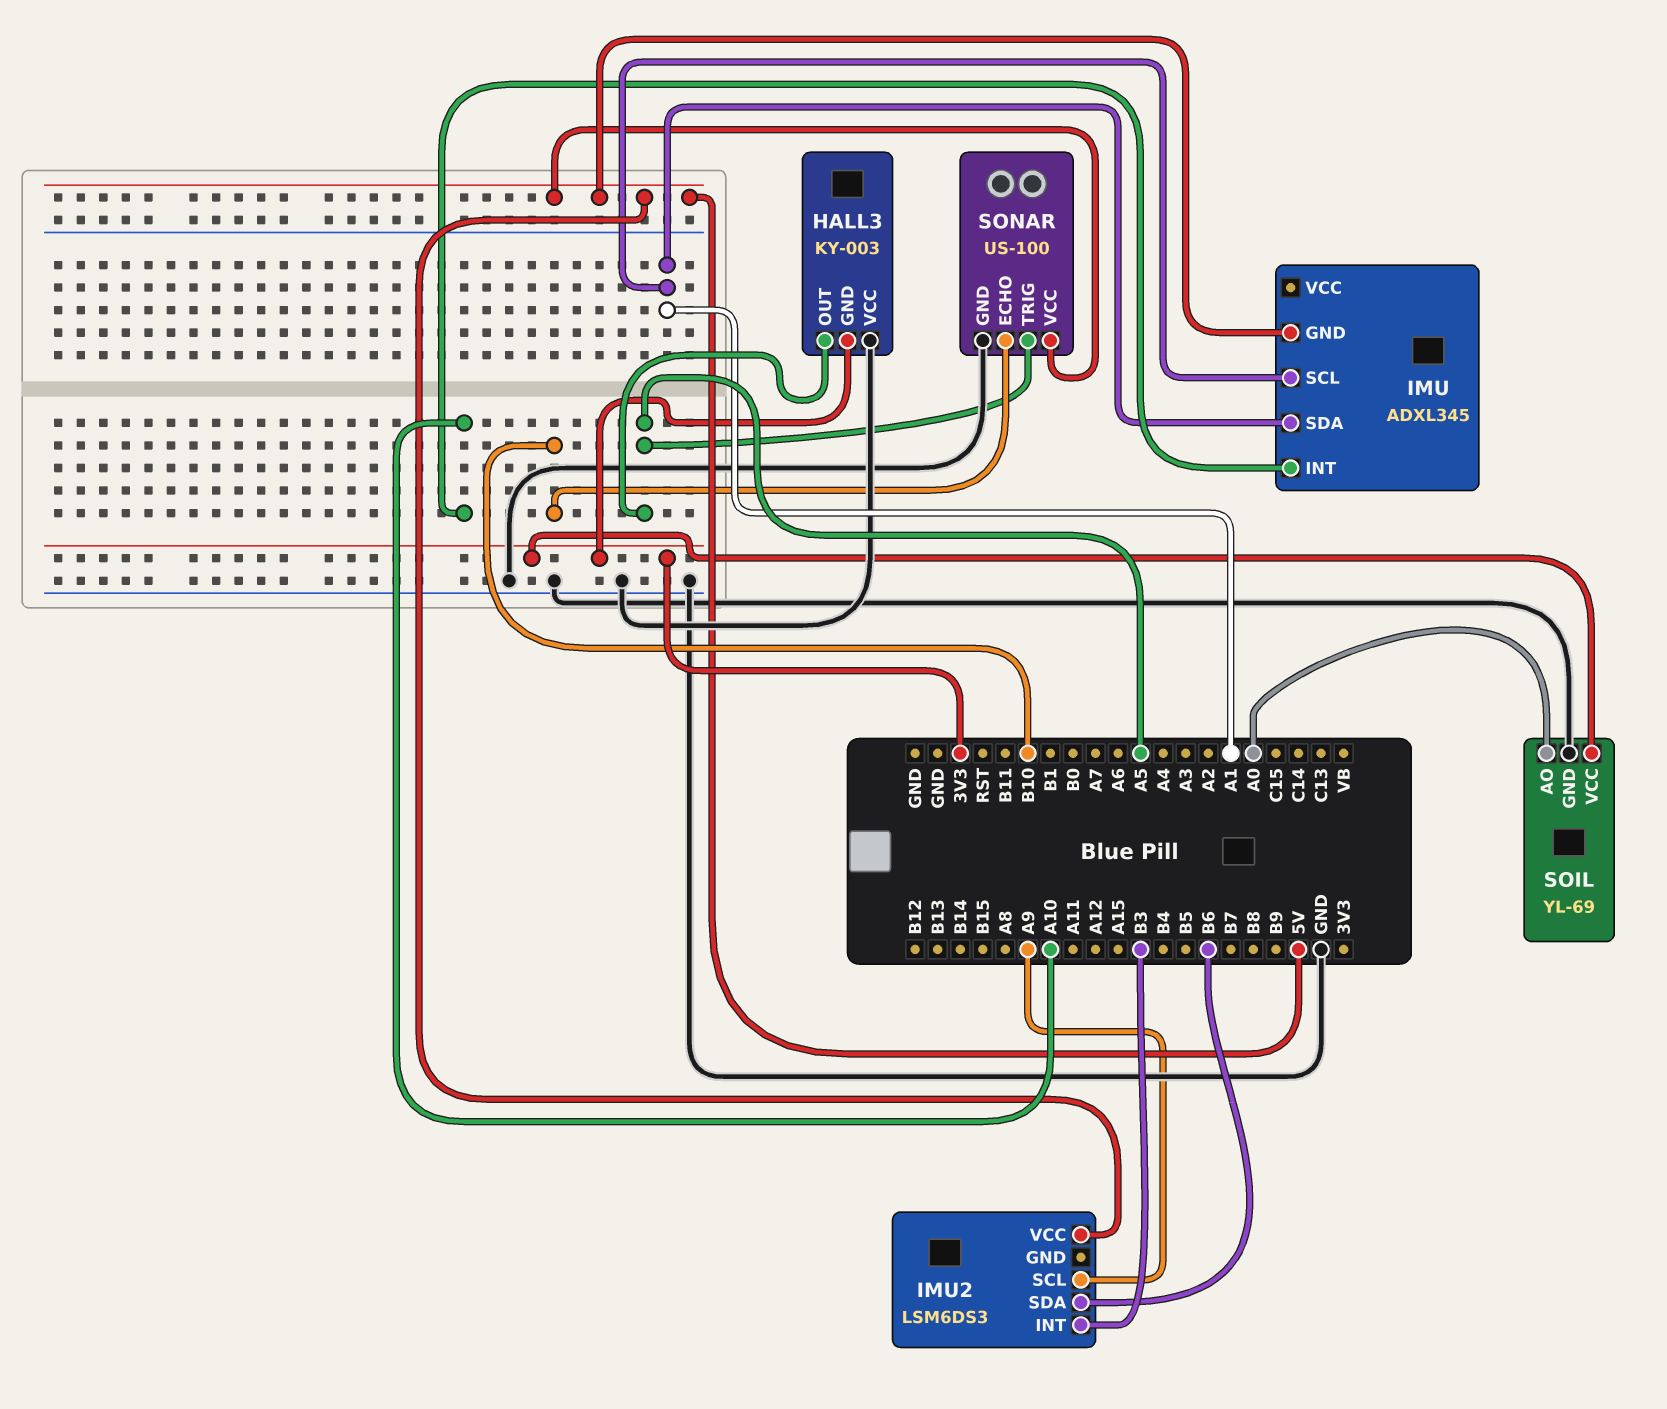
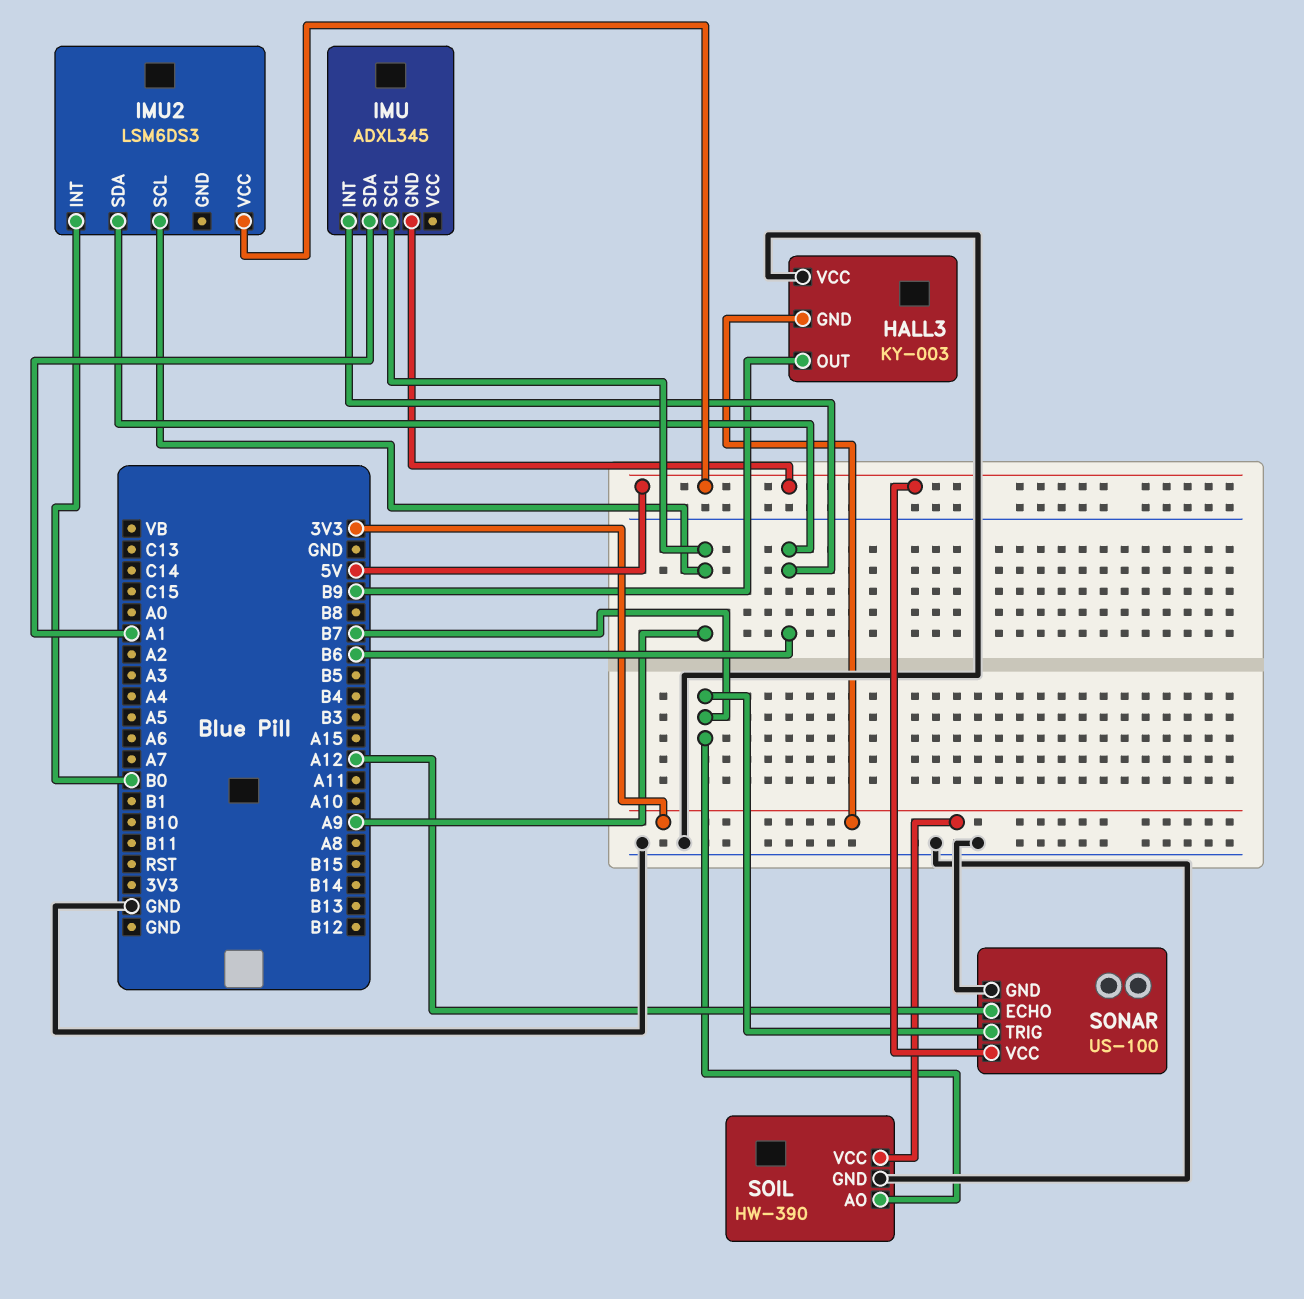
HALL3 pin OUT: A5 -> B9
IMU pin INT: A10 -> B6
IMU pin SCL: A1 -> A9
IMU2 pin INT: B3 -> B0
SOIL: YL-69 -> HW-390
SOIL pin AO: A0 -> B7
SONAR pin ECHO: B10 -> A12
SONAR pin TRIG: A5 -> B7

